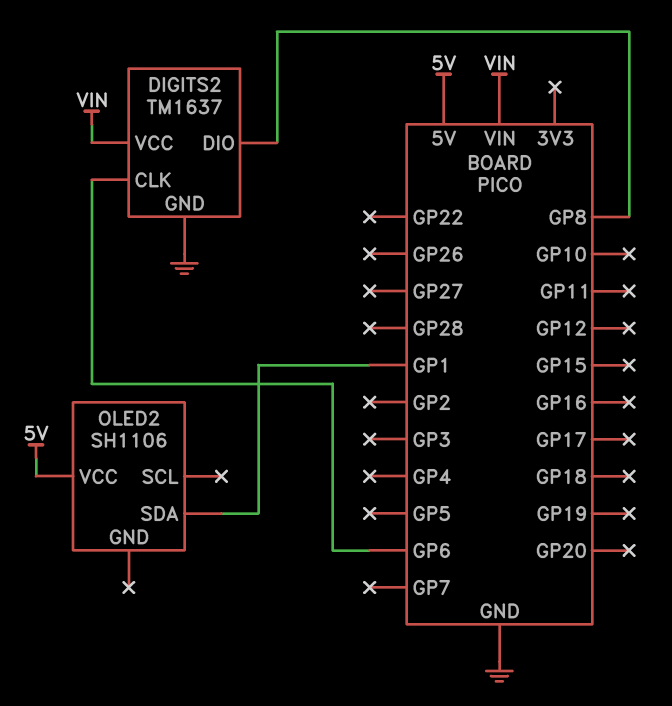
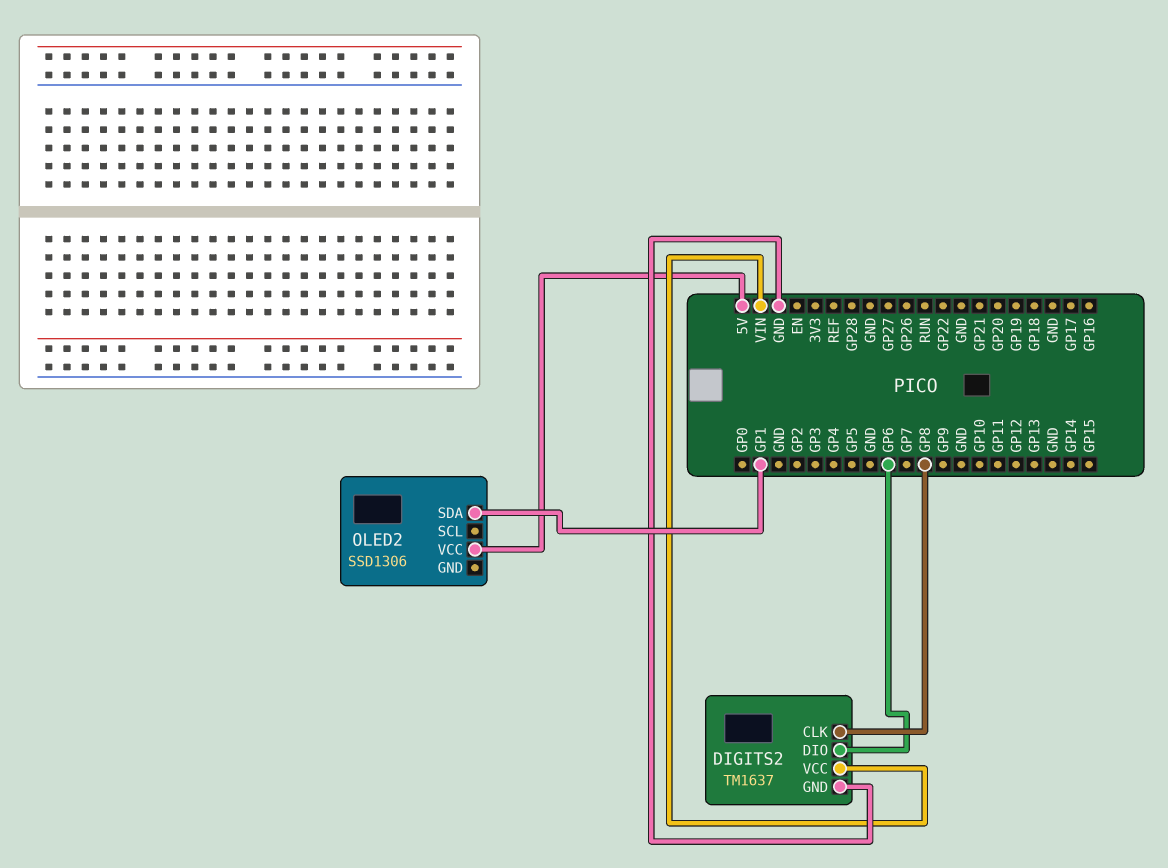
DIGITS2 pin CLK: GP6 -> GP8
DIGITS2 pin DIO: GP8 -> GP6
OLED2: SH1106 -> SSD1306

